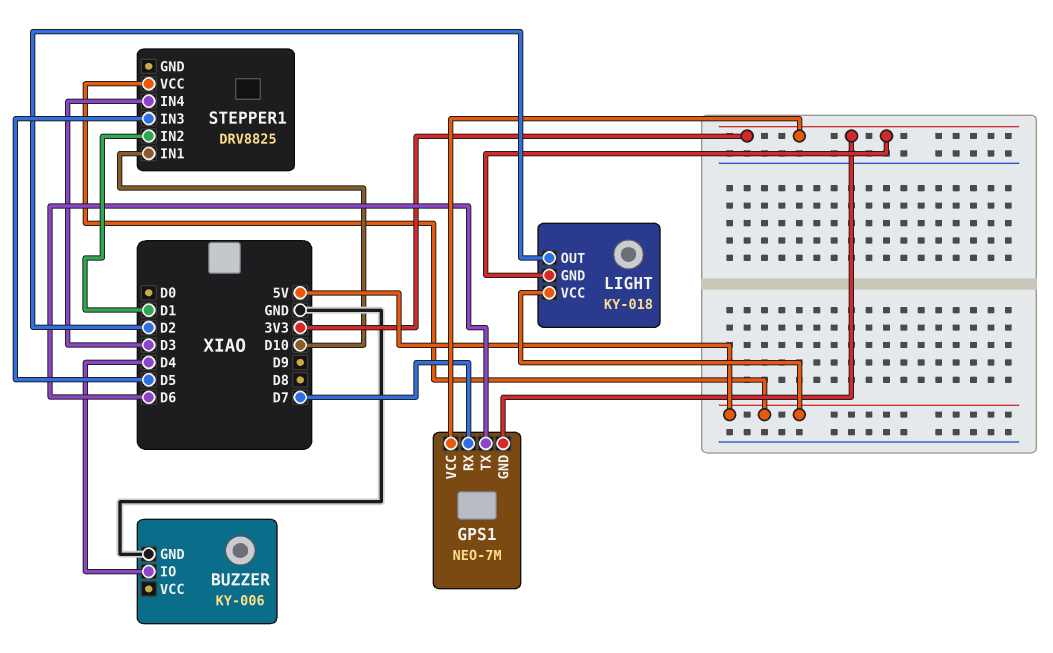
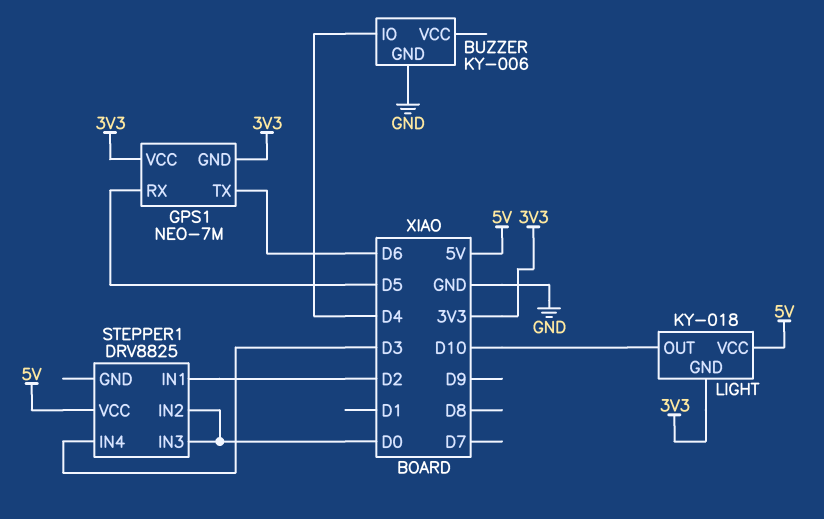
GPS1 pin RX: D7 -> D5
LIGHT pin OUT: D2 -> D10
STEPPER1 pin IN1: D10 -> D2
STEPPER1 pin IN2: D1 -> D0
STEPPER1 pin IN3: D5 -> D0

